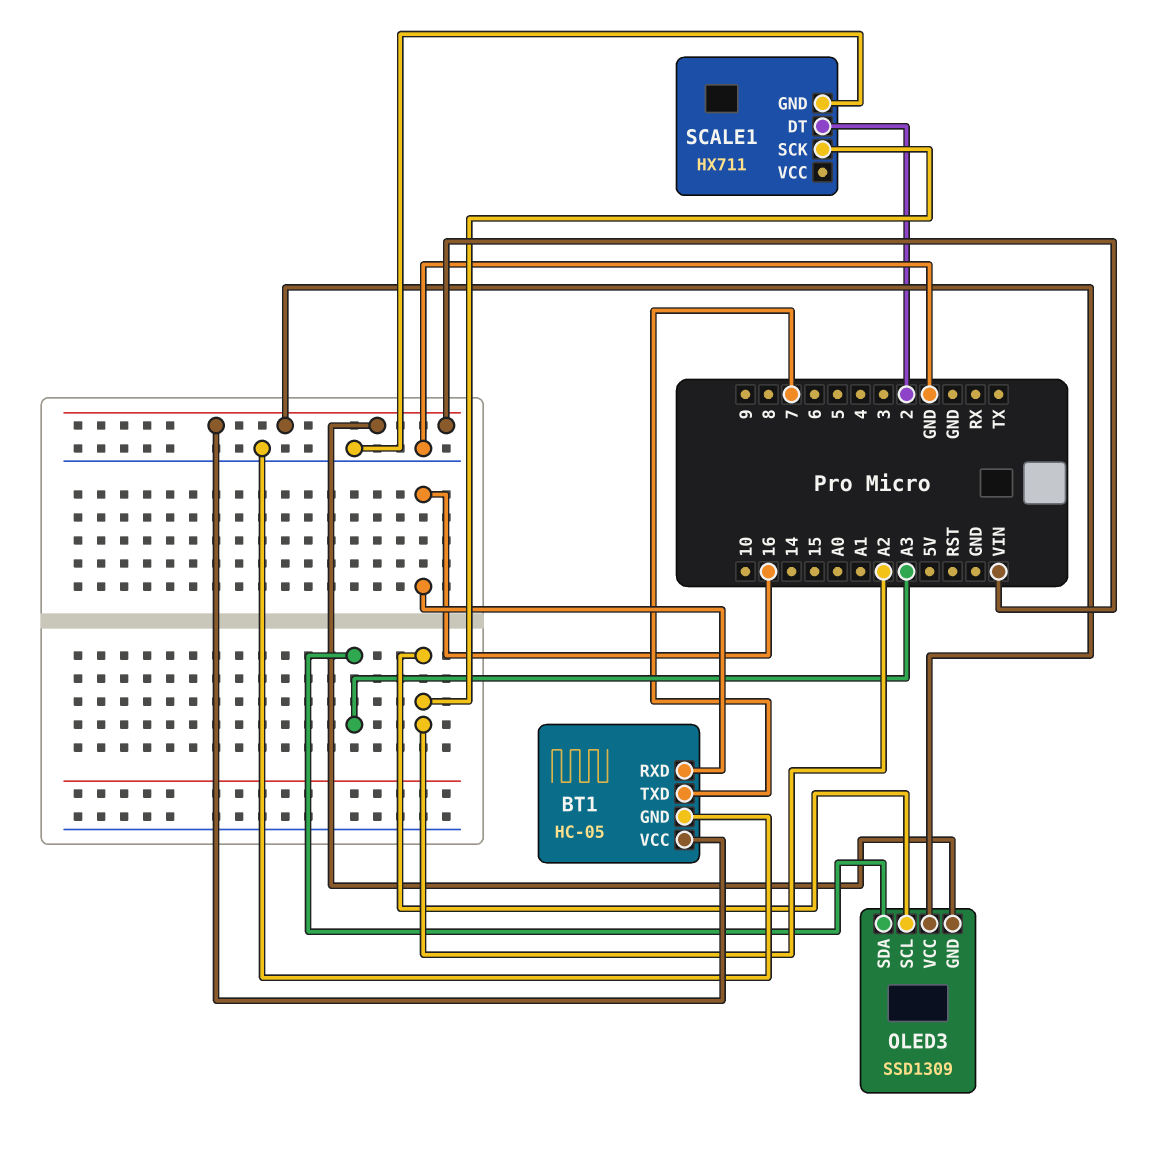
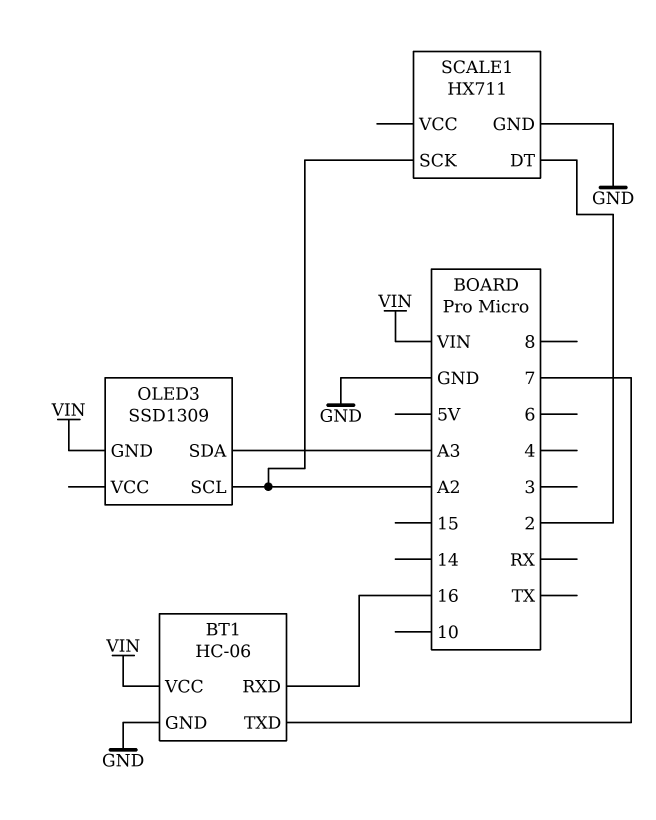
BT1: HC-05 -> HC-06
OLED3 pin VCC: VIN -> none

